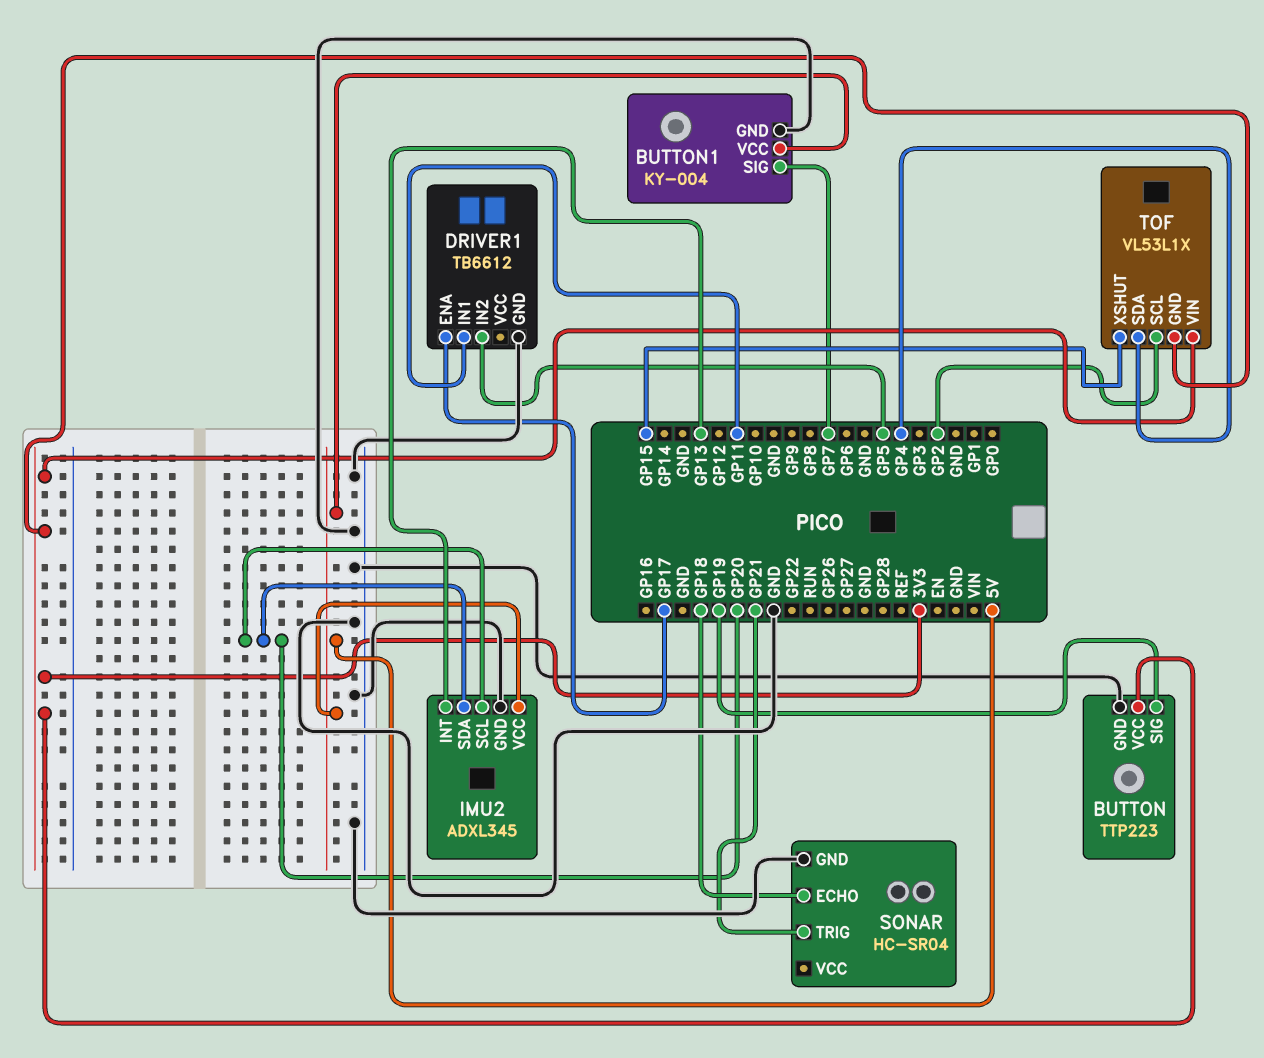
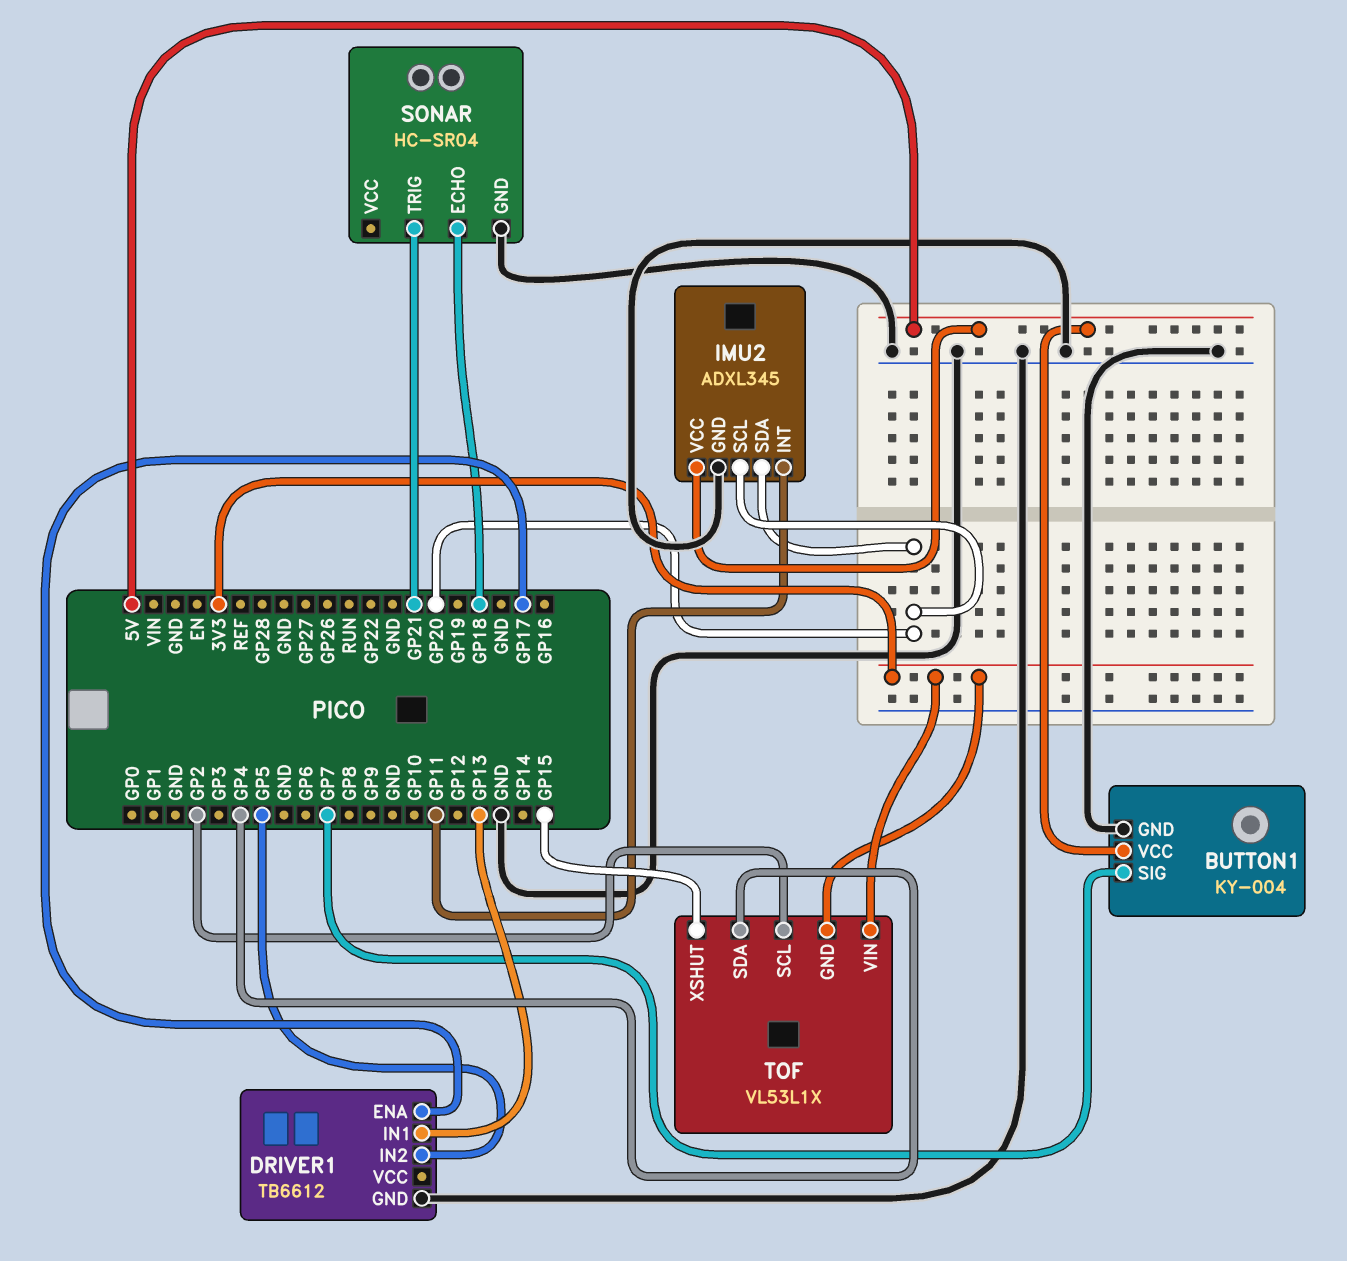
BUTTON: TTP223 -> none
BUTTON pin GND: GND -> none
BUTTON pin SIG: GP19 -> none
BUTTON pin VCC: 3V3 -> none
DRIVER1 pin IN1: GP11 -> GP13
IMU2 pin INT: GP13 -> GP11

